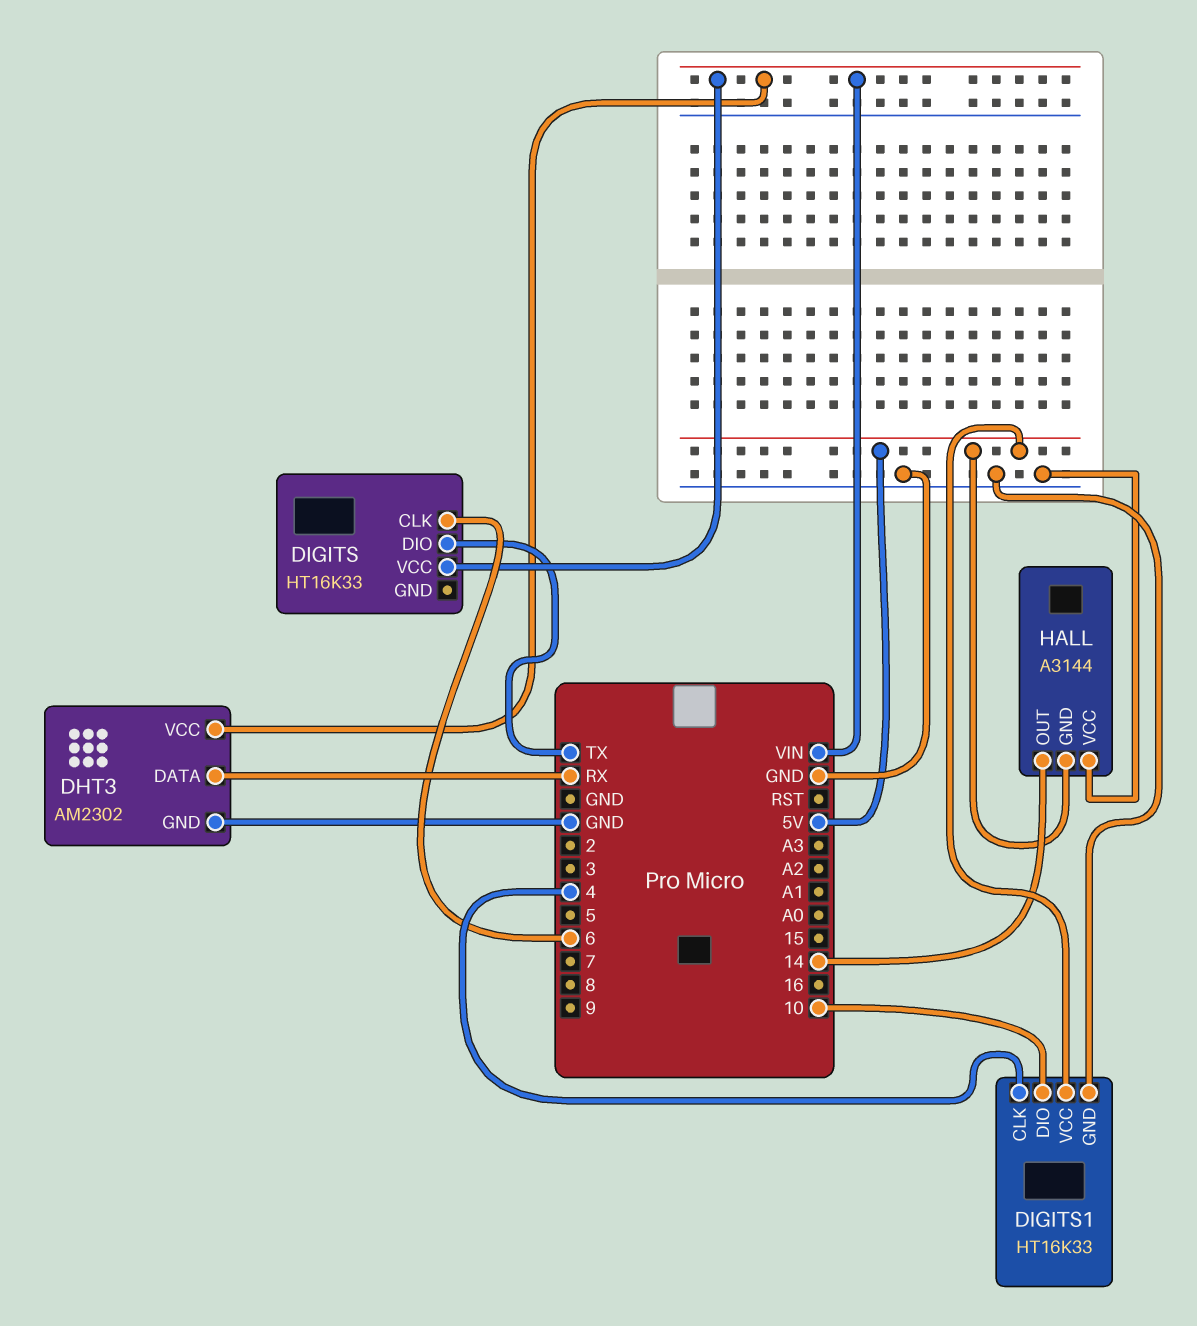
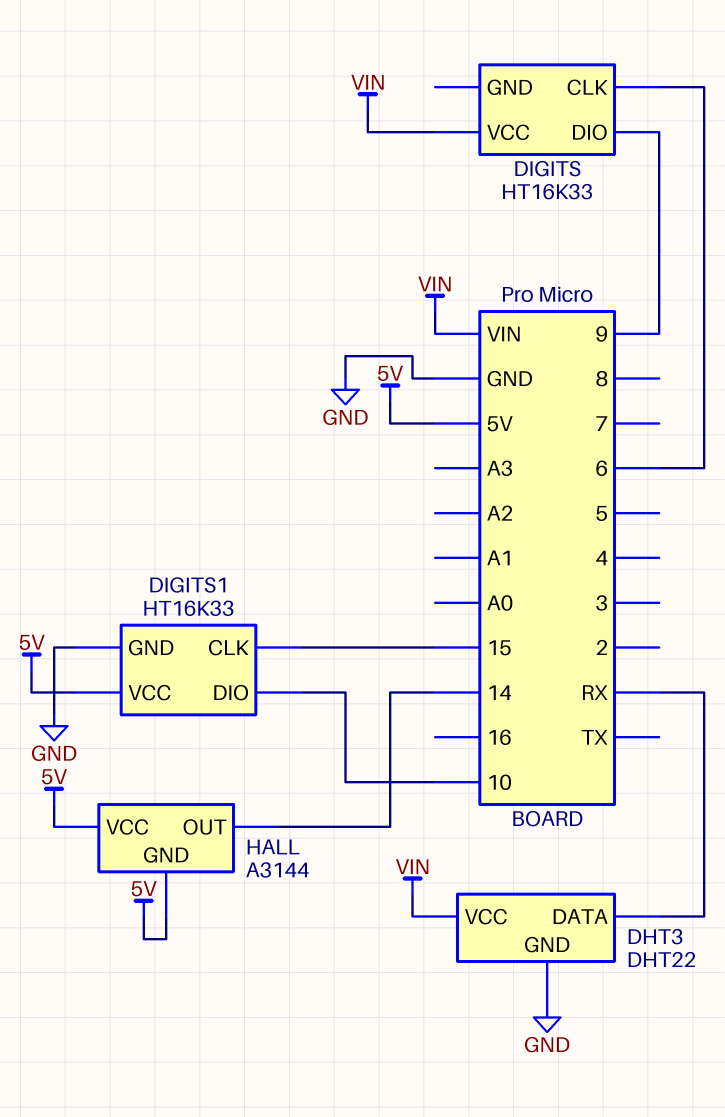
DHT3: AM2302 -> DHT22
DIGITS pin DIO: TX -> 9
DIGITS1 pin CLK: 4 -> 15
HALL pin VCC: GND -> 5V

